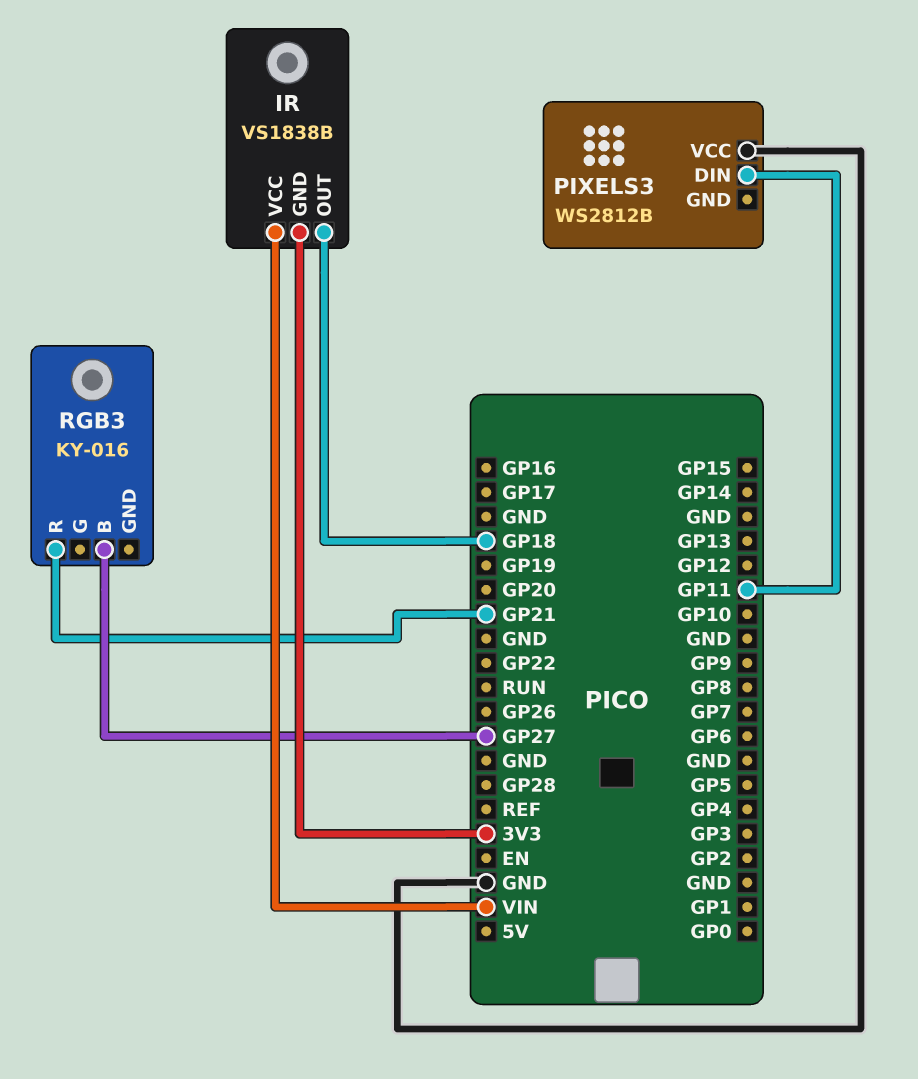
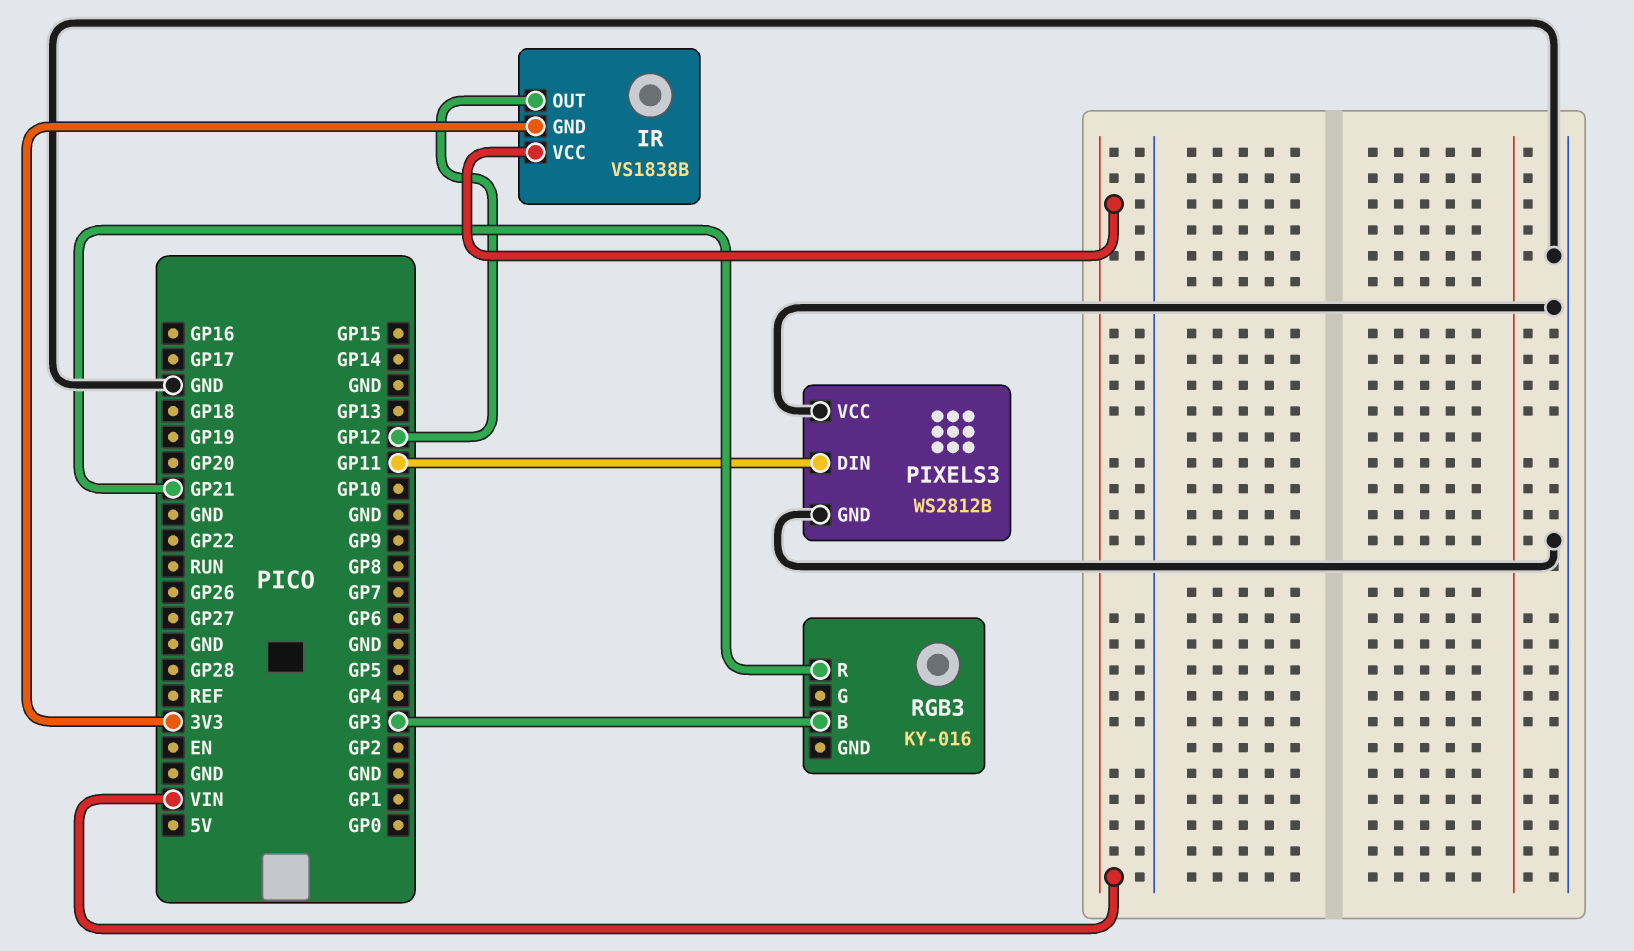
IR pin OUT: GP18 -> GP12
PIXELS3 pin GND: none -> GND
RGB3 pin B: GP27 -> GP3

